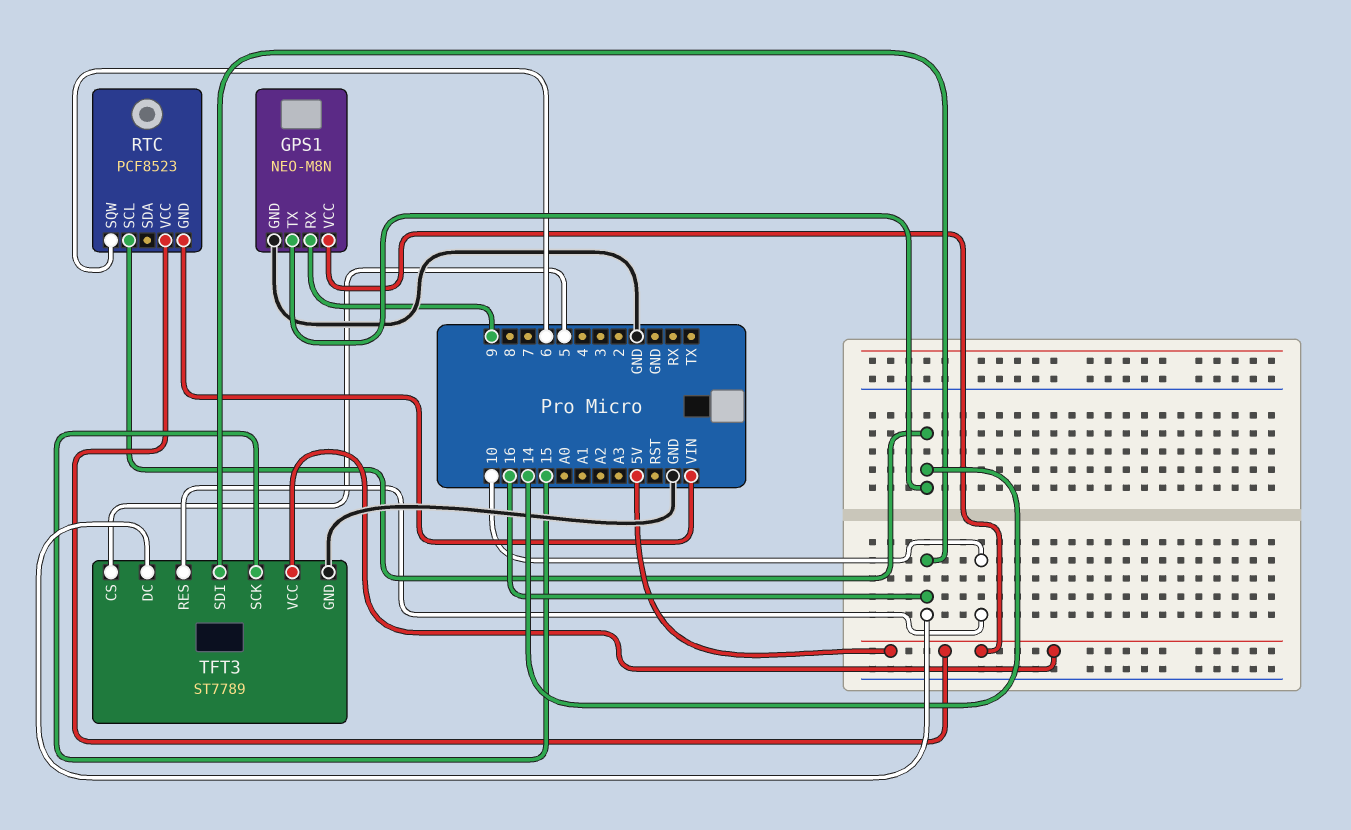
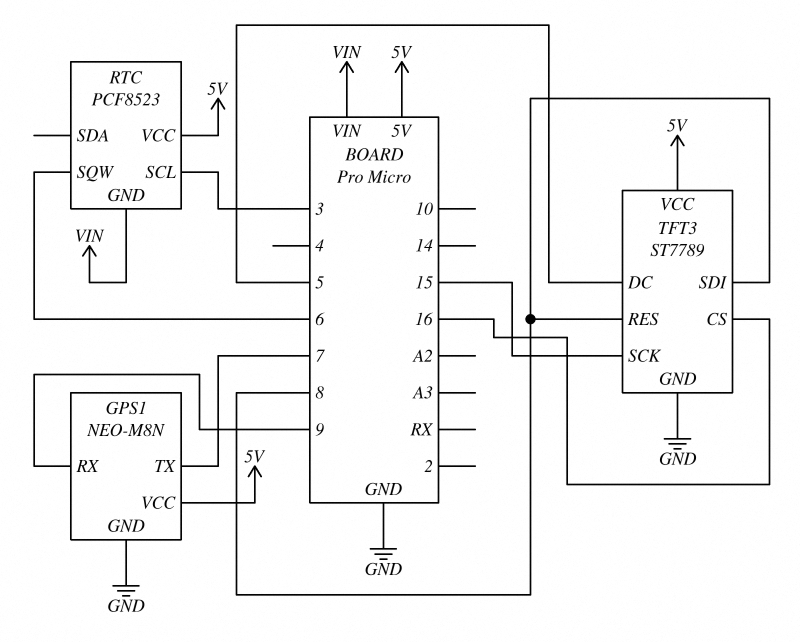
GPS1 pin TX: 14 -> 7
RTC pin SCL: 14 -> 3
TFT3 pin CS: 5 -> 16
TFT3 pin DC: 16 -> 5
TFT3 pin RES: 10 -> 8
TFT3 pin SDI: 16 -> 8

